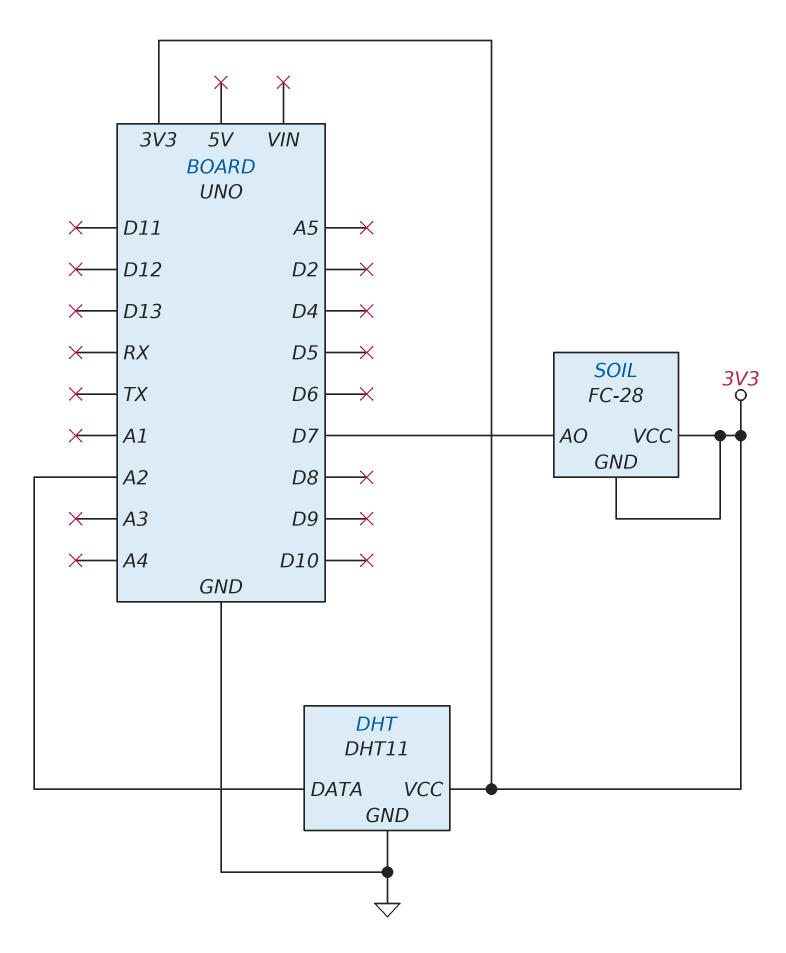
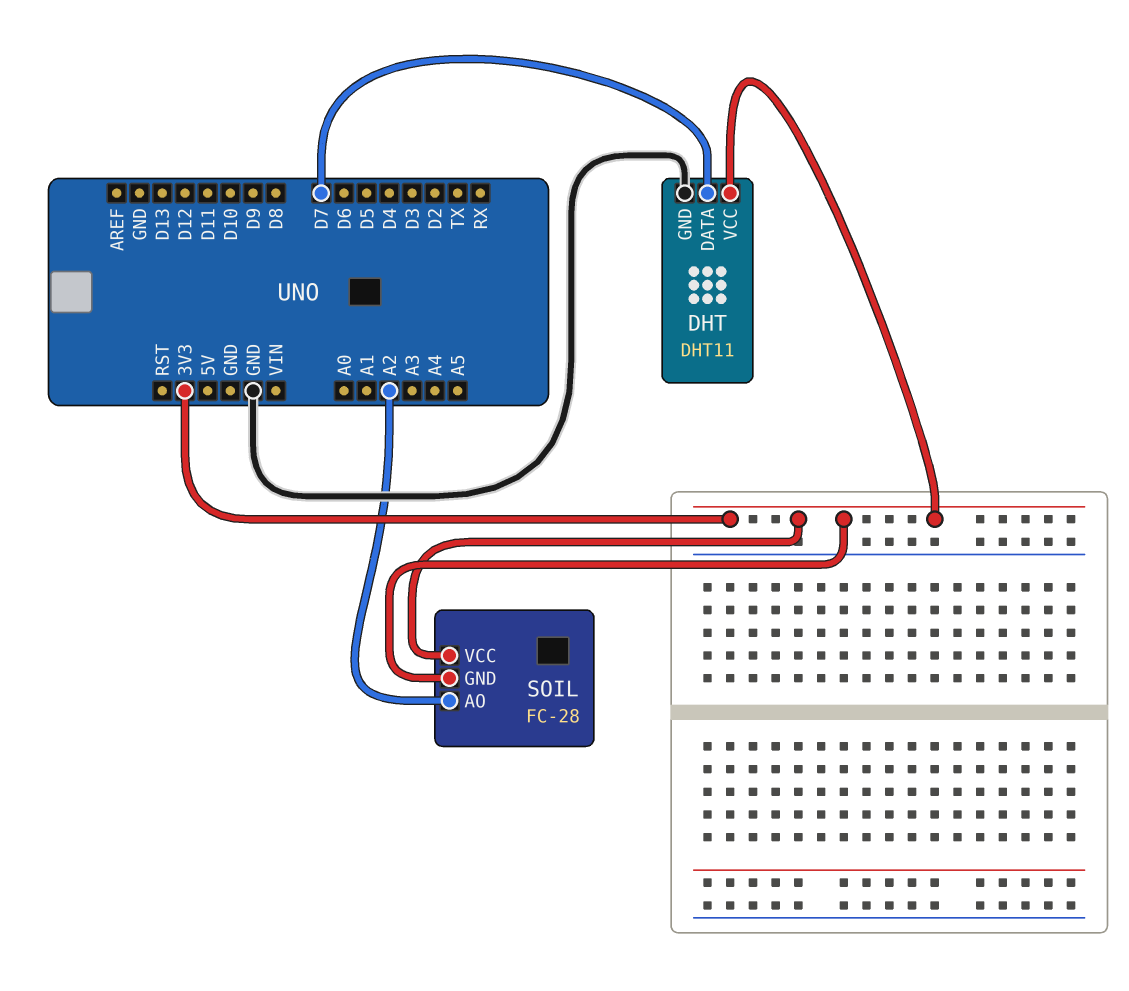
DHT pin DATA: A2 -> D7
SOIL pin AO: D7 -> A2

